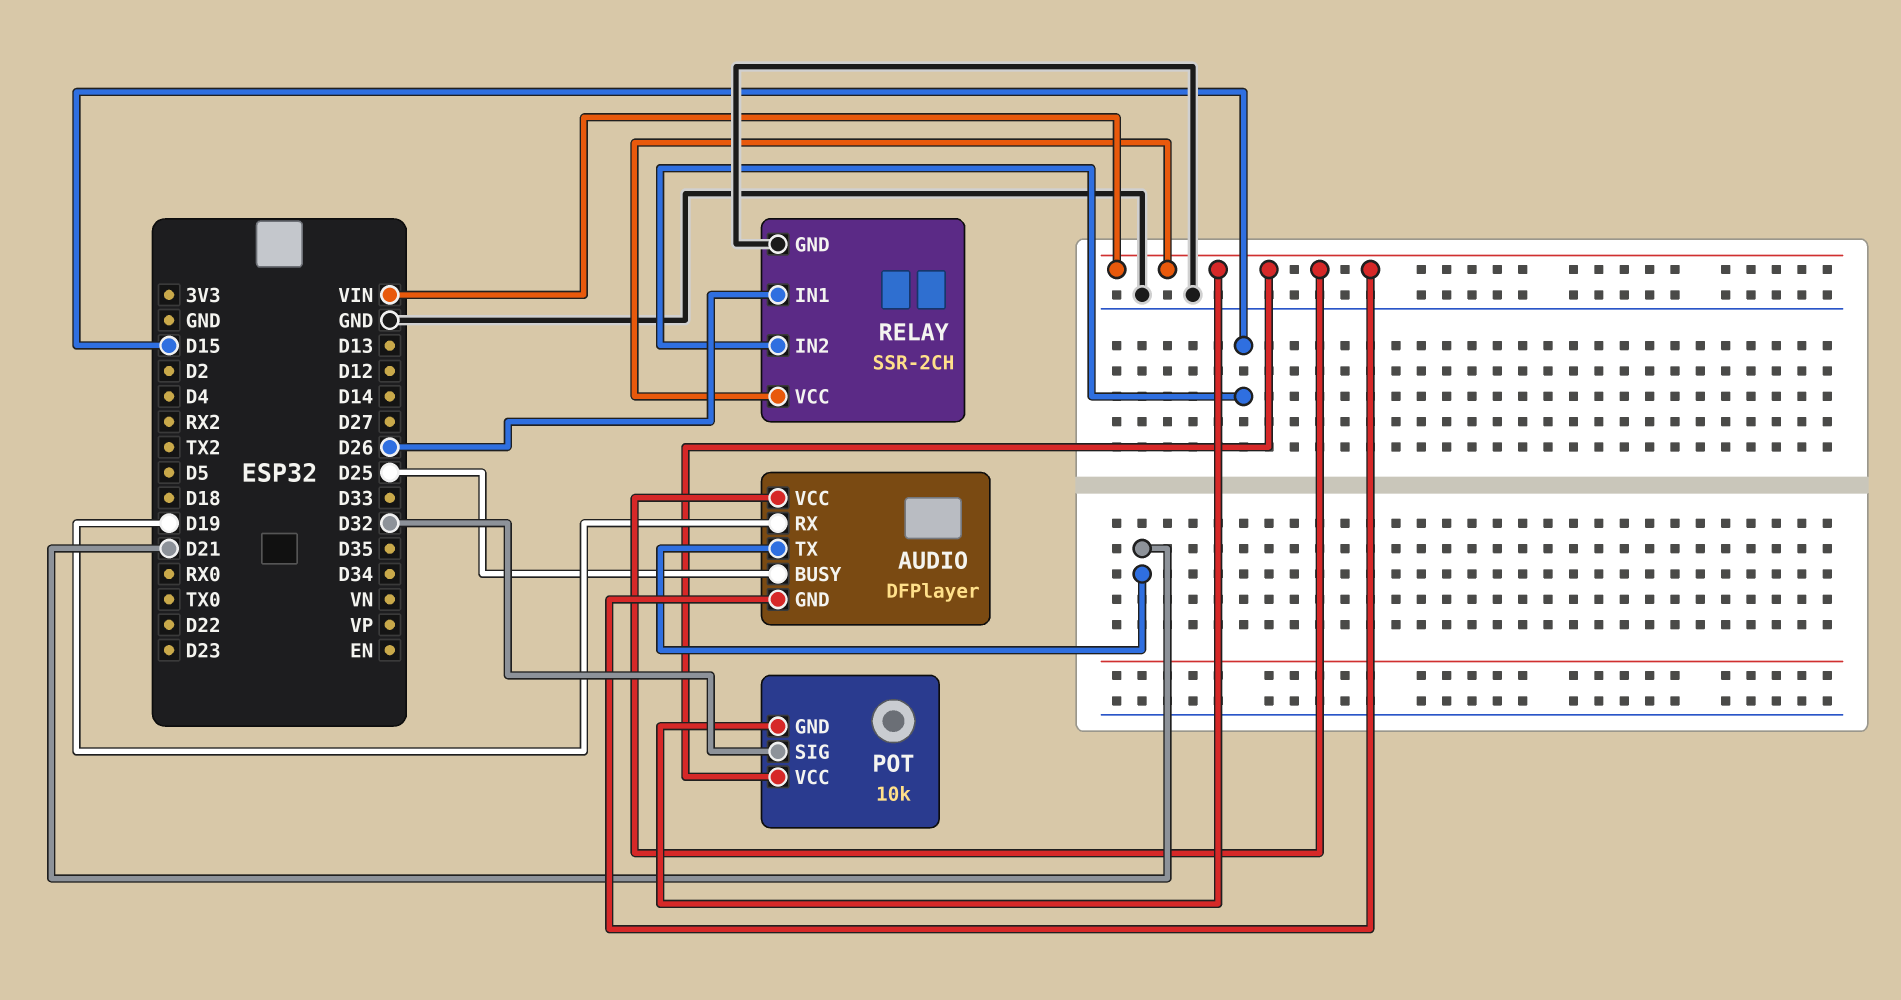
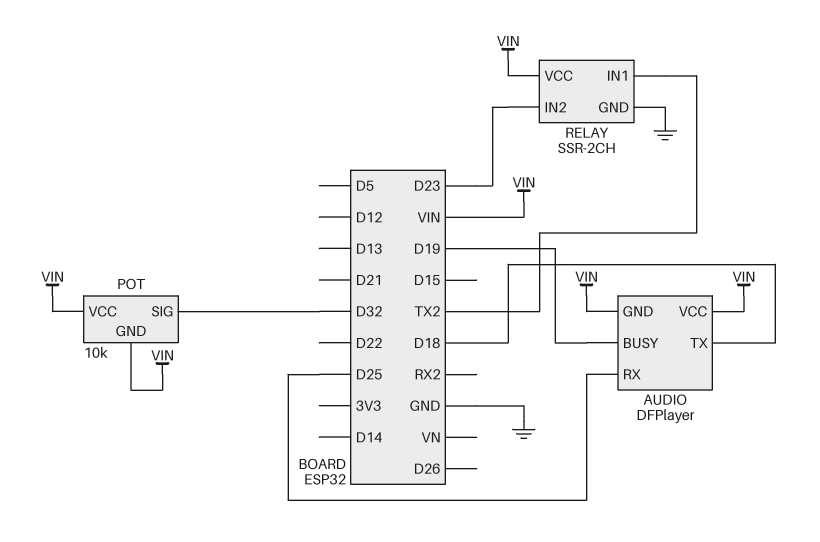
AUDIO pin BUSY: D25 -> D19
AUDIO pin RX: D19 -> D25
AUDIO pin TX: D21 -> D18
RELAY pin IN1: D26 -> TX2
RELAY pin IN2: D15 -> D23

